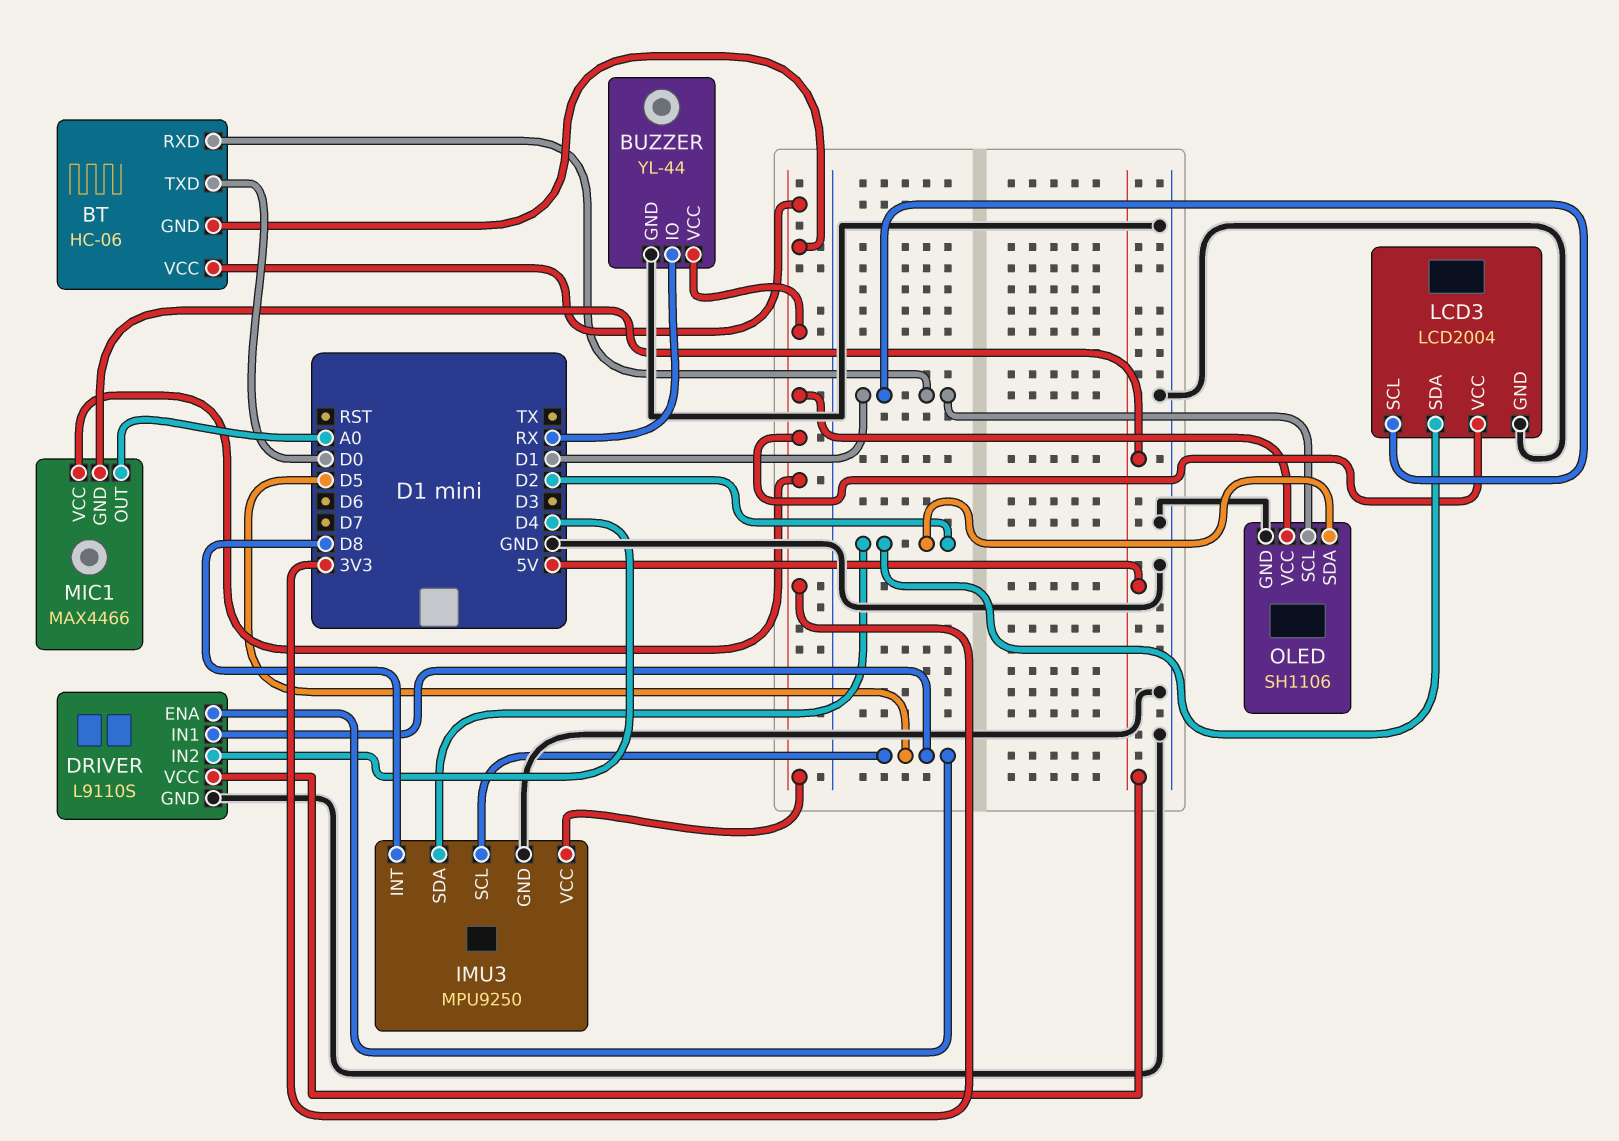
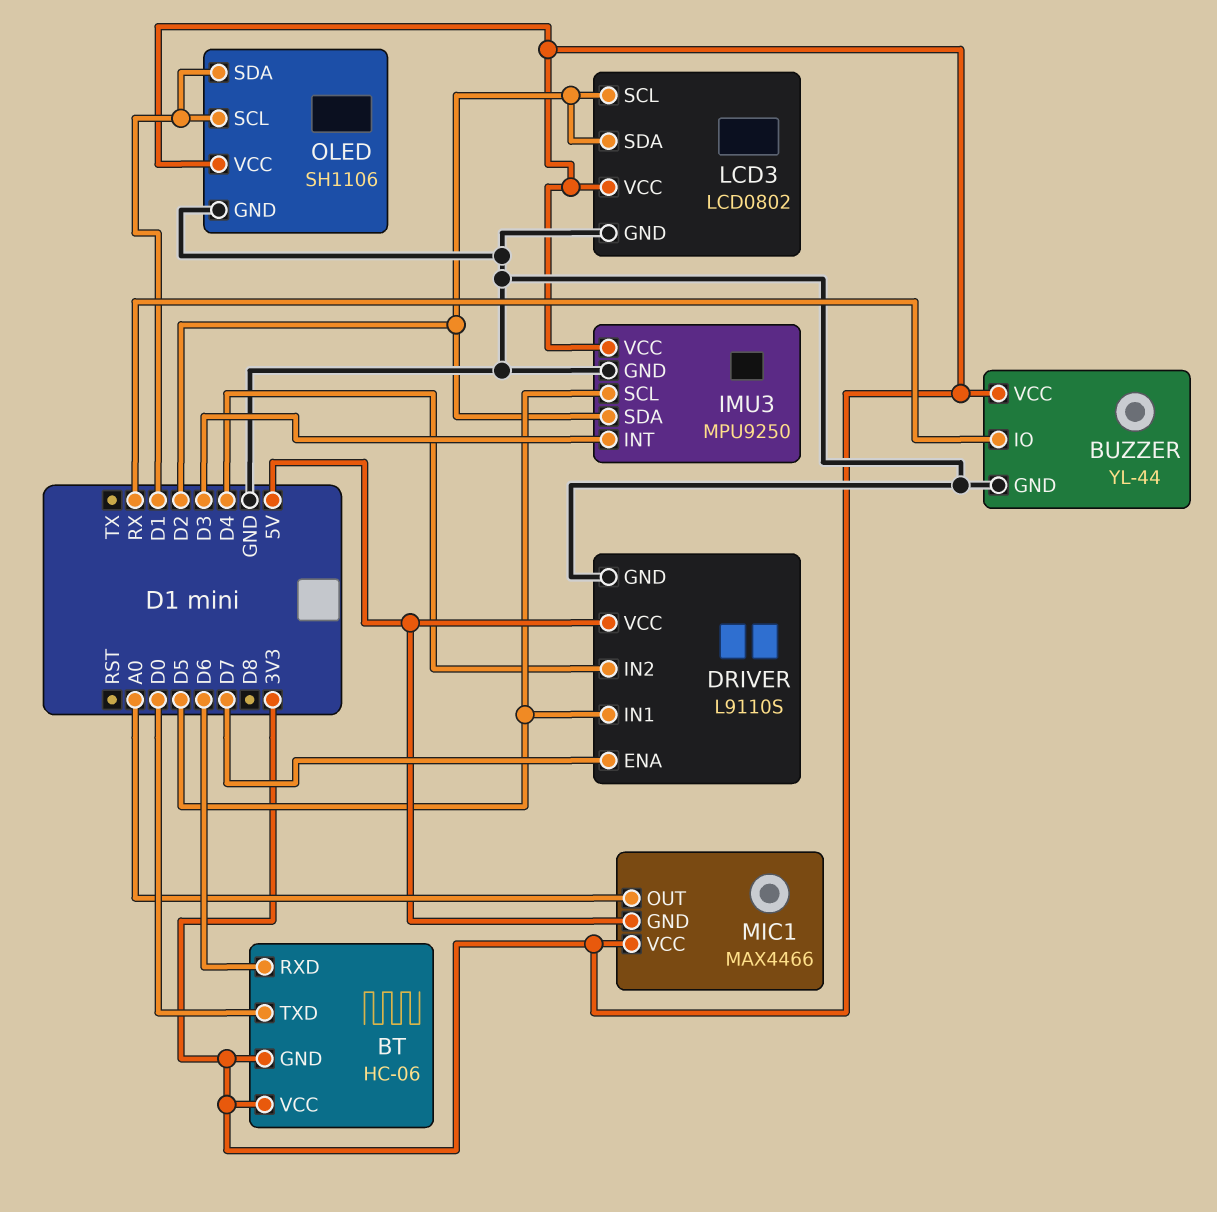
BT pin RXD: D1 -> D6
DRIVER pin ENA: D5 -> D7
IMU3 pin INT: D8 -> D3
LCD3: LCD2004 -> LCD0802
LCD3 pin SCL: D1 -> D2
OLED pin SDA: D2 -> D1

